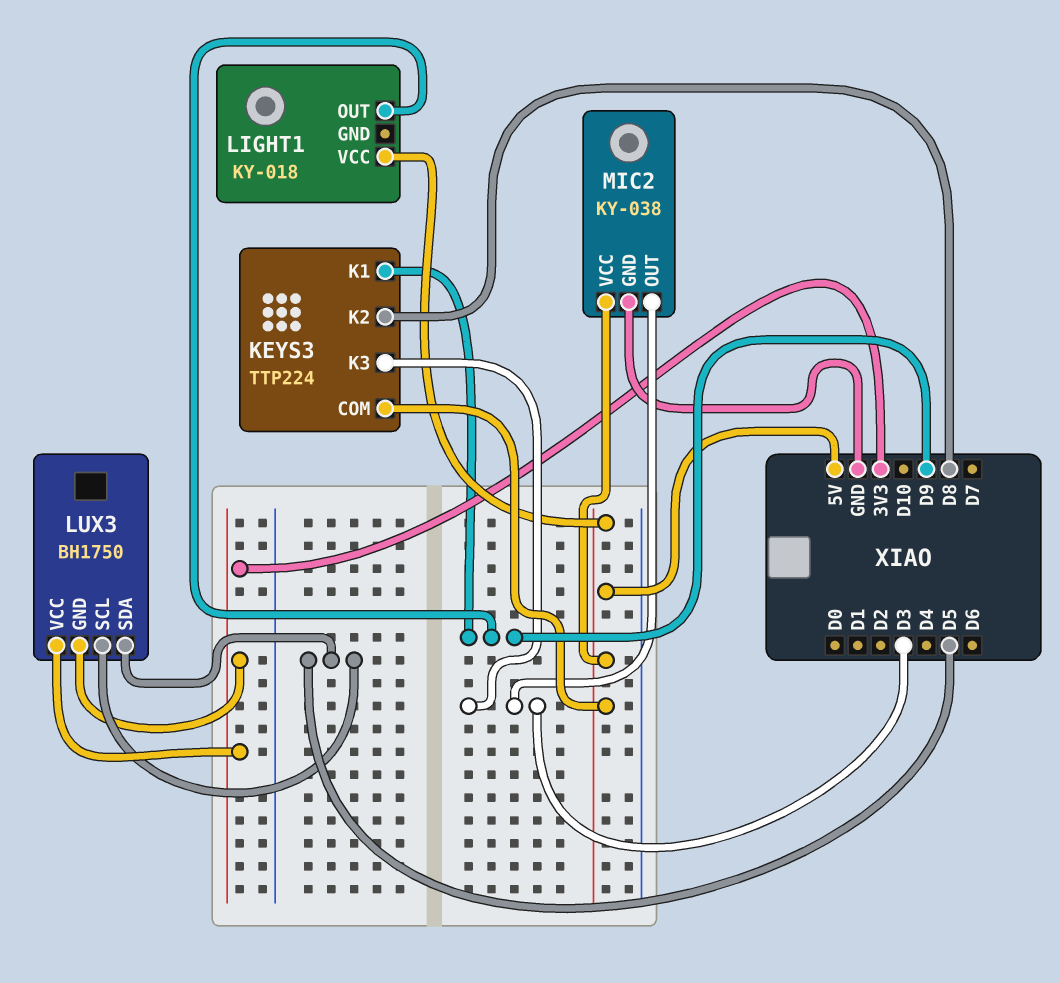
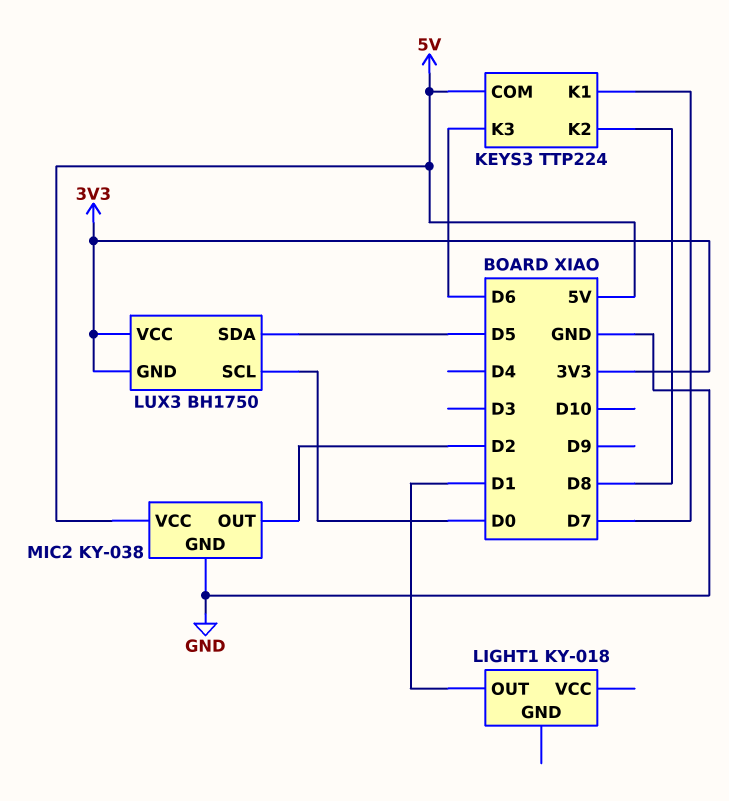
KEYS3 pin K1: D9 -> D7
KEYS3 pin K3: D3 -> D6
LIGHT1 pin OUT: D9 -> D1
LIGHT1 pin VCC: 5V -> none
LUX3 pin SCL: D5 -> D0
MIC2 pin OUT: D3 -> D2

